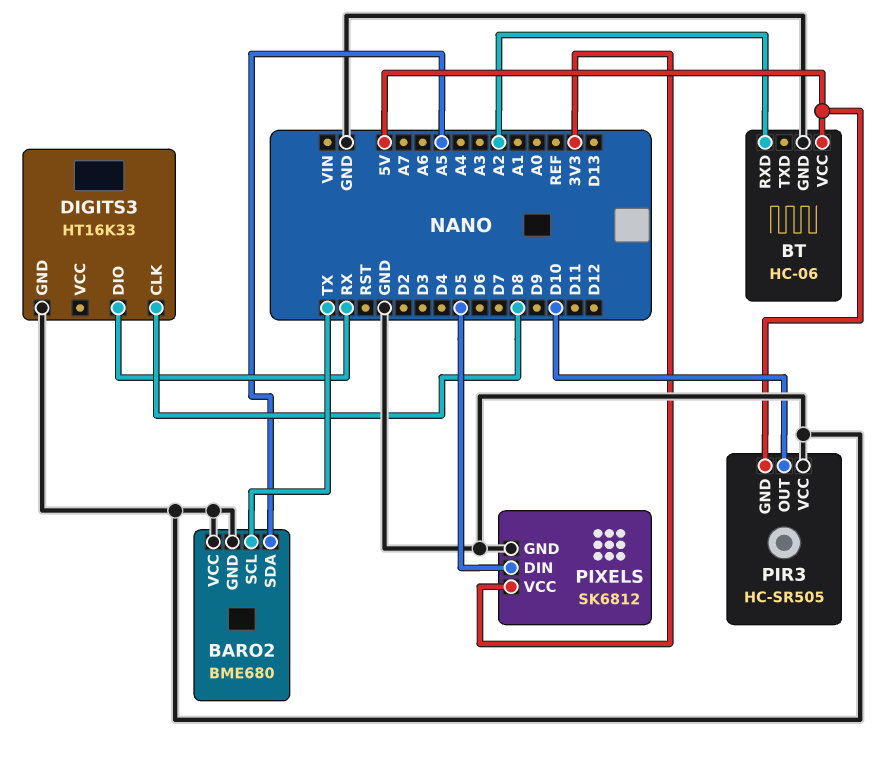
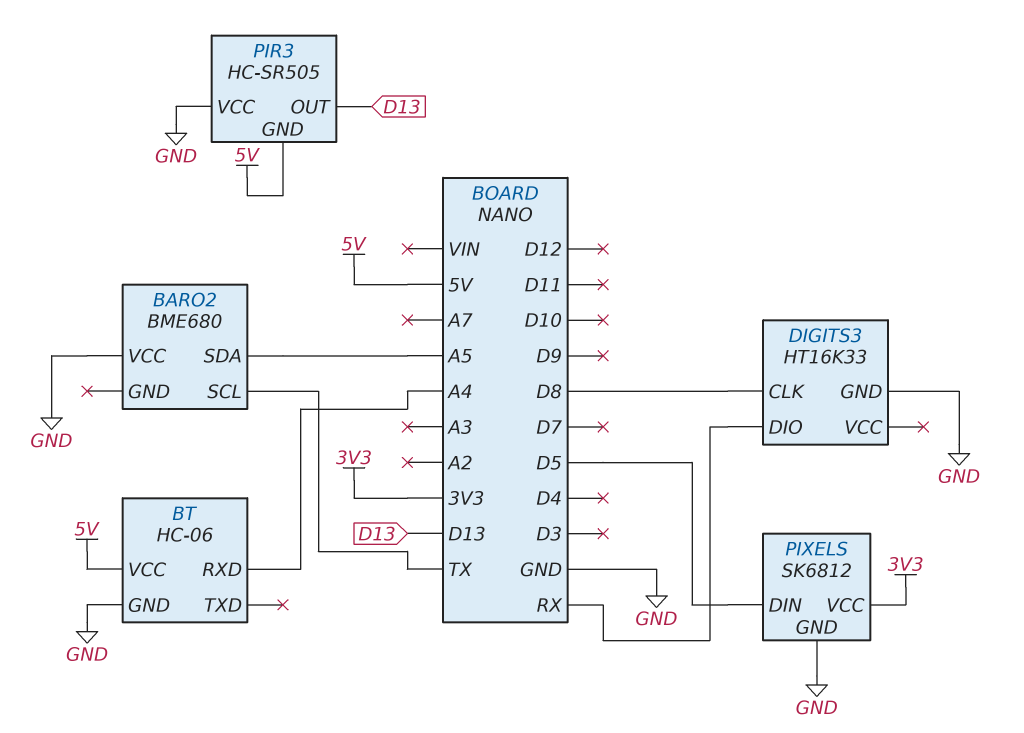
BARO2 pin GND: GND -> none
BT pin RXD: A2 -> A4
PIR3 pin OUT: D10 -> D13

